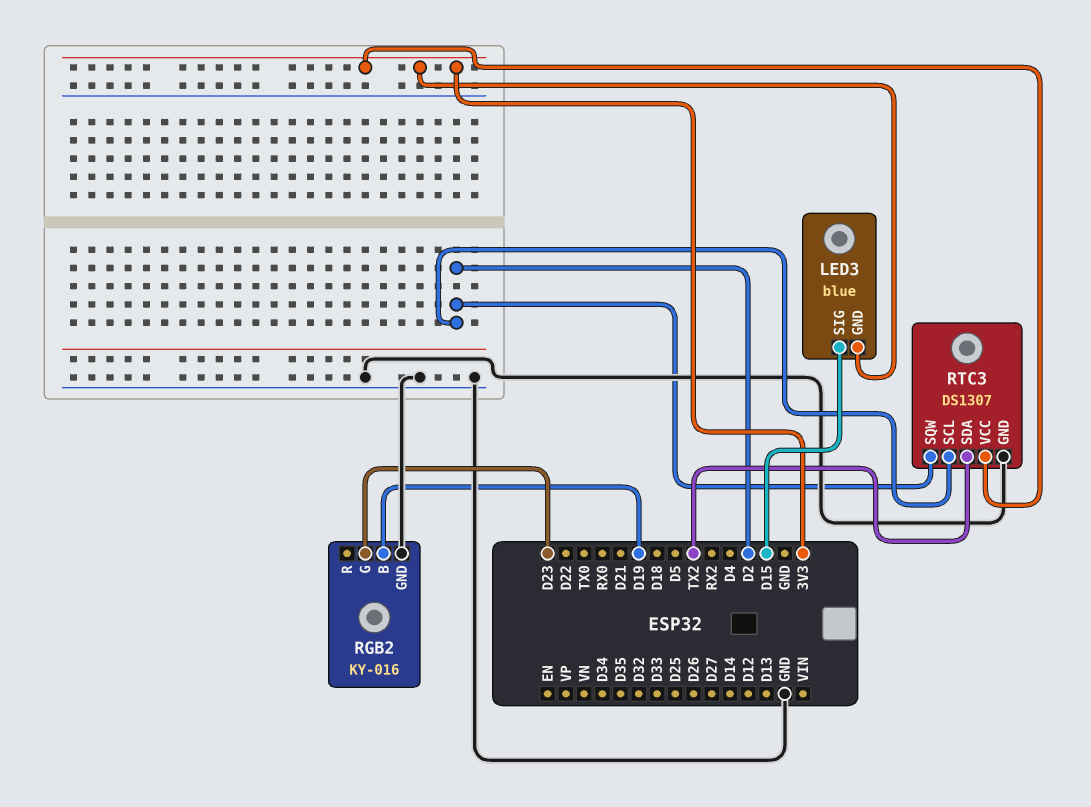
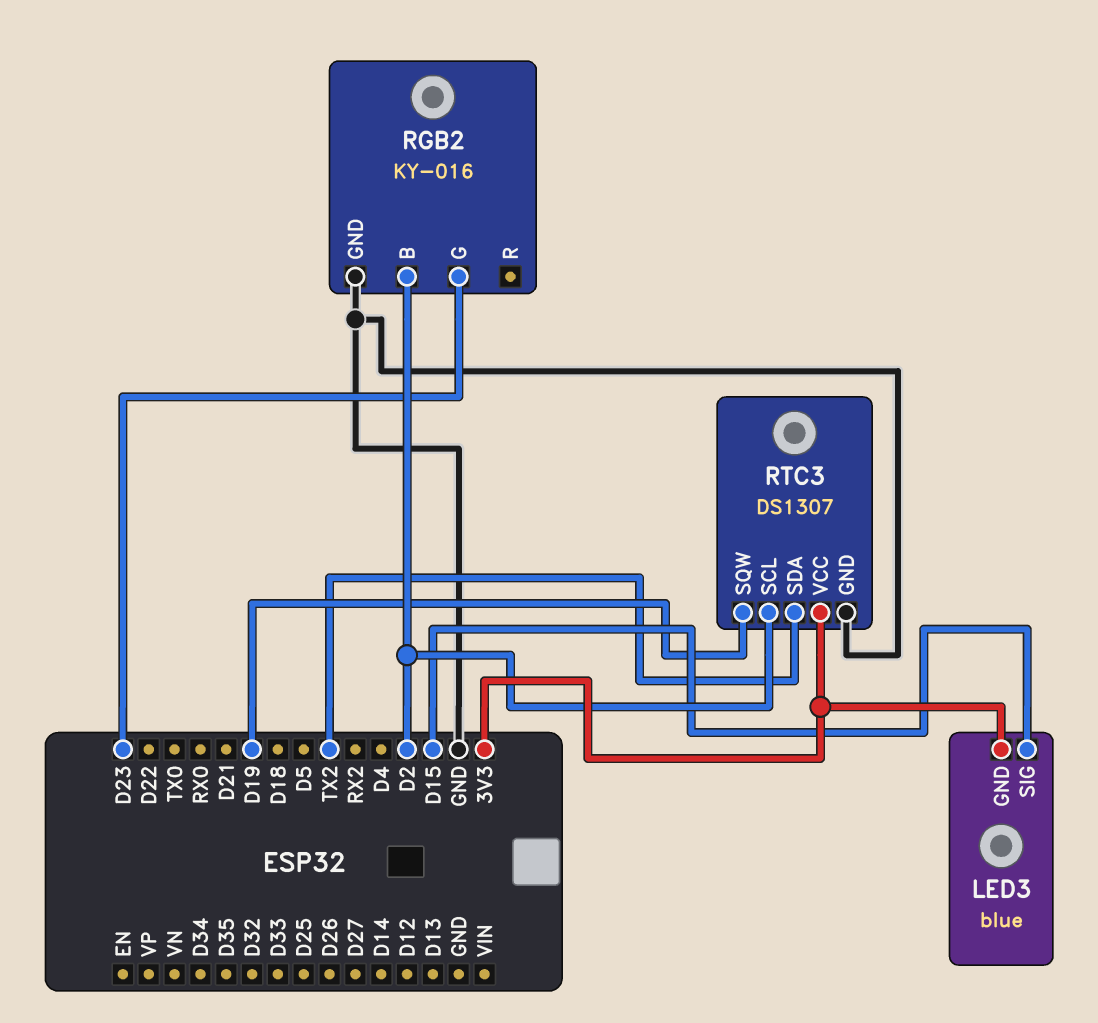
RGB2 pin B: D19 -> D2
RTC3 pin SQW: D2 -> D19

